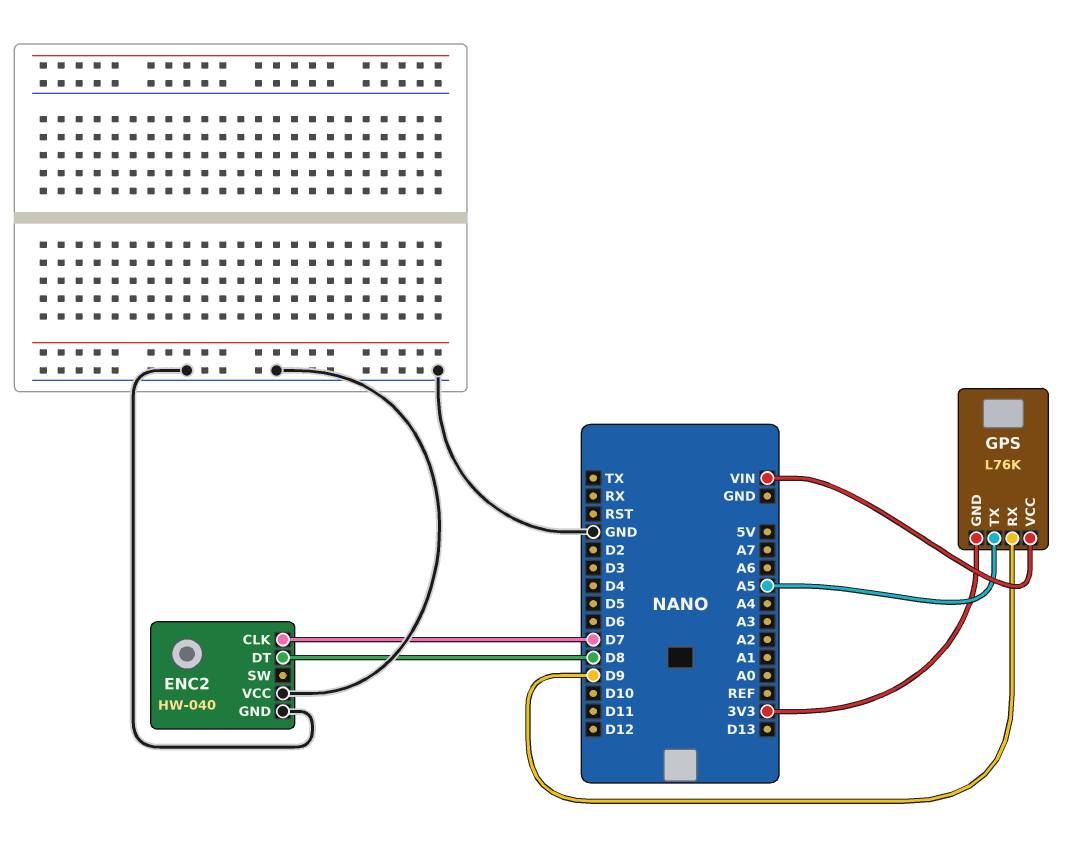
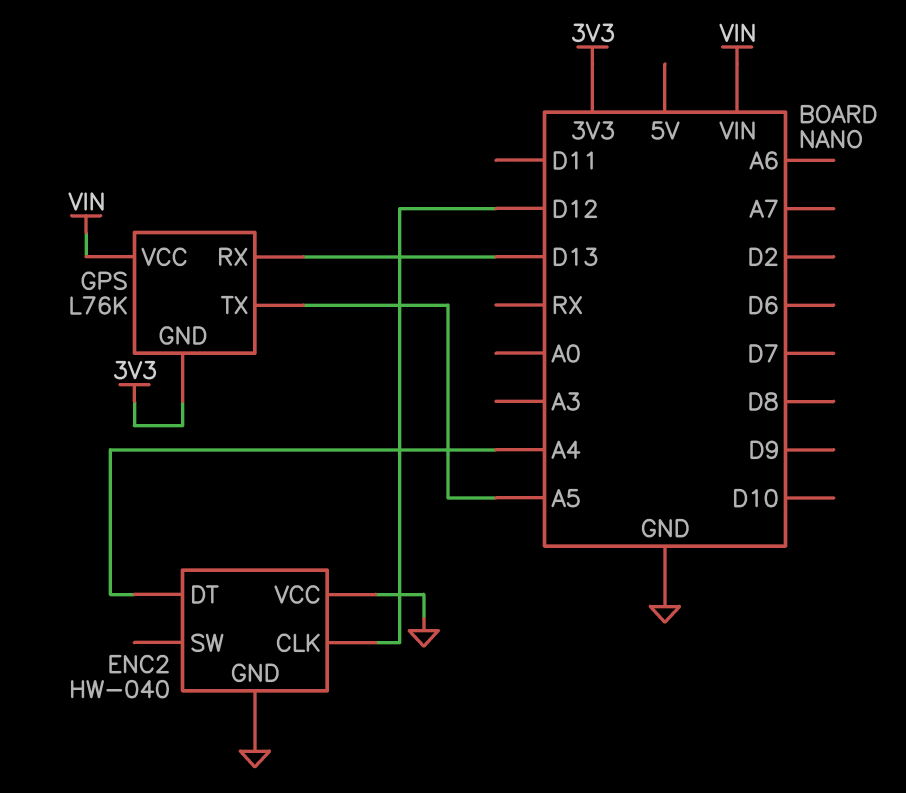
ENC2 pin CLK: D7 -> D12
ENC2 pin DT: D8 -> A4
GPS pin RX: D9 -> D13

